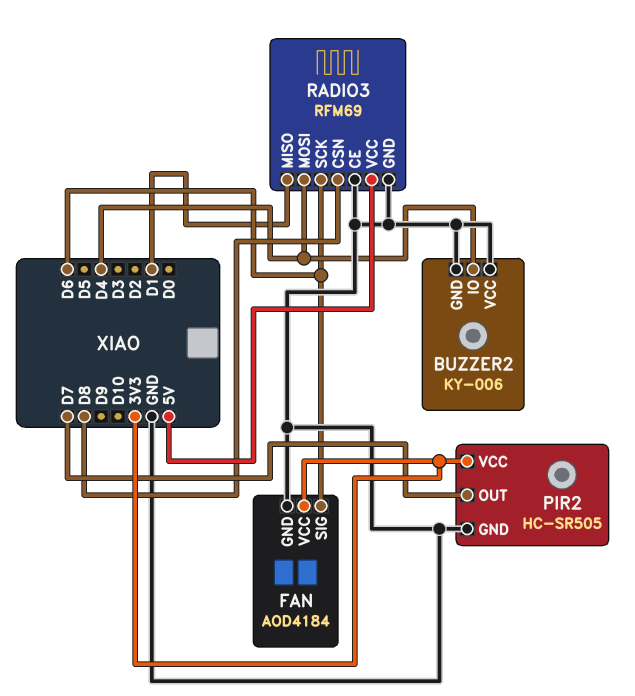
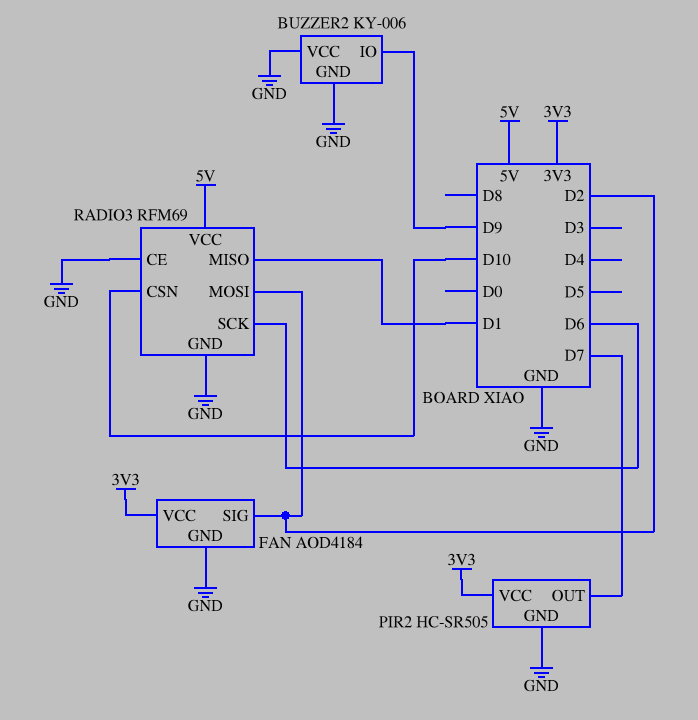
BUZZER2 pin IO: D4 -> D9
FAN pin SIG: D6 -> D2
RADIO3 pin CSN: D8 -> D10
RADIO3 pin MOSI: D4 -> D2

